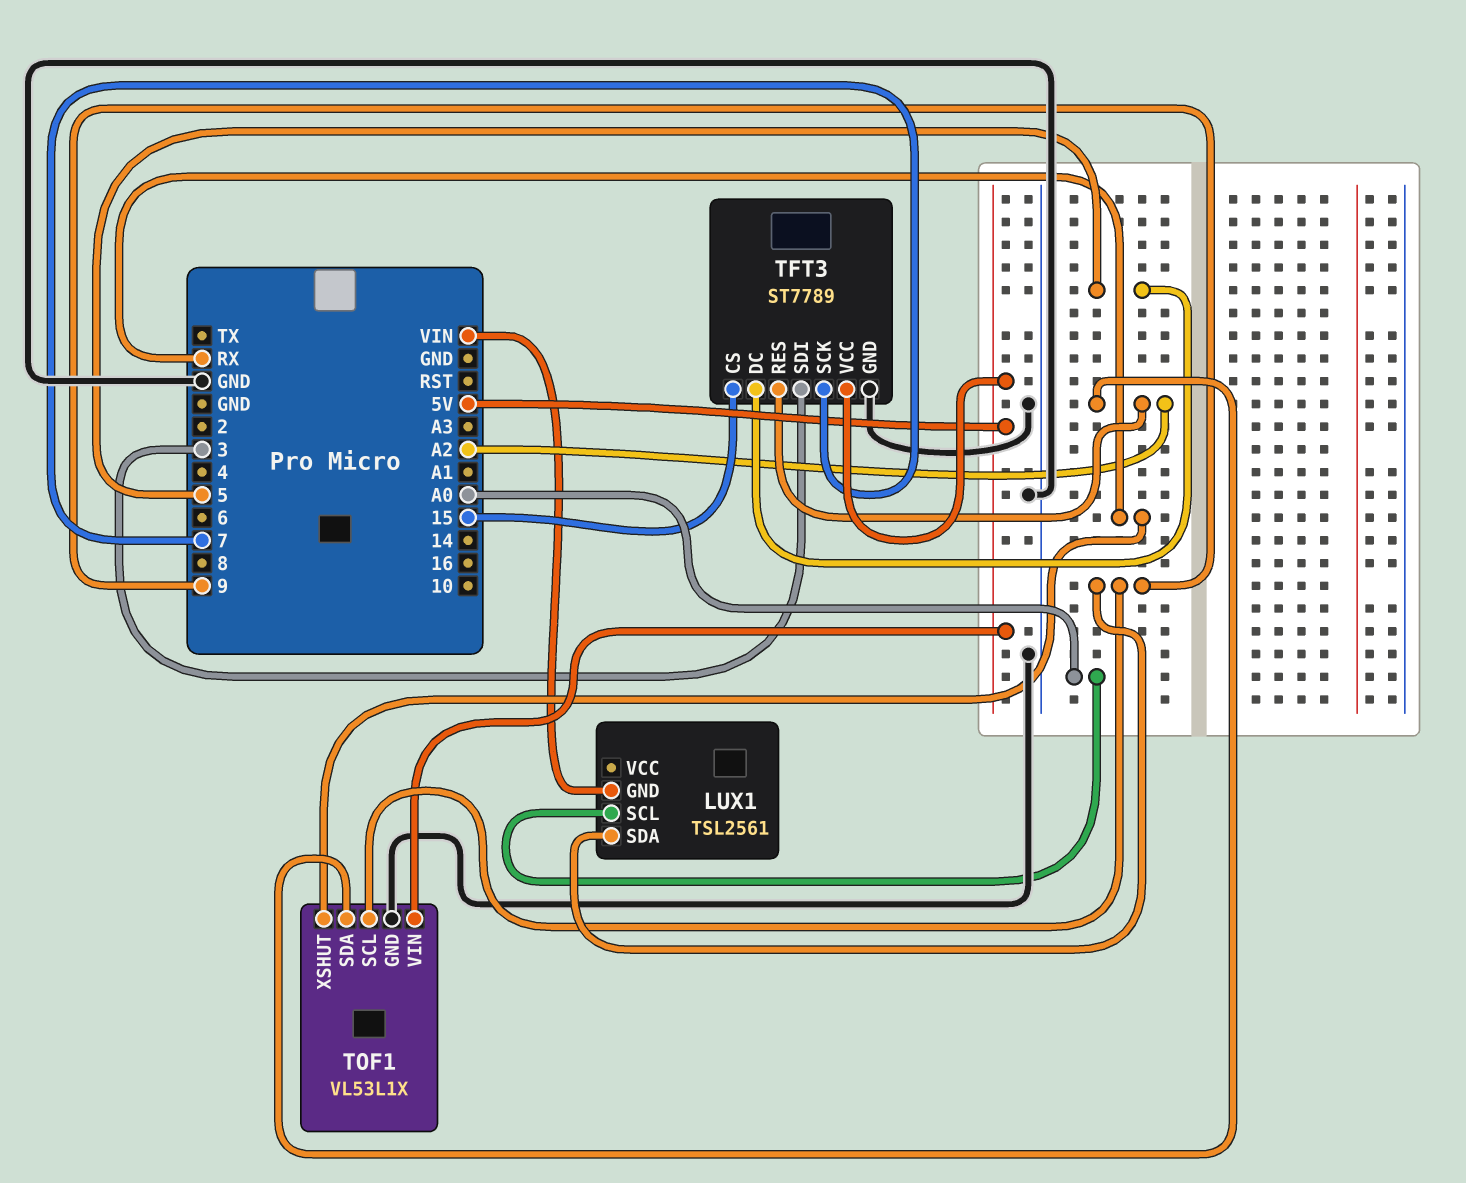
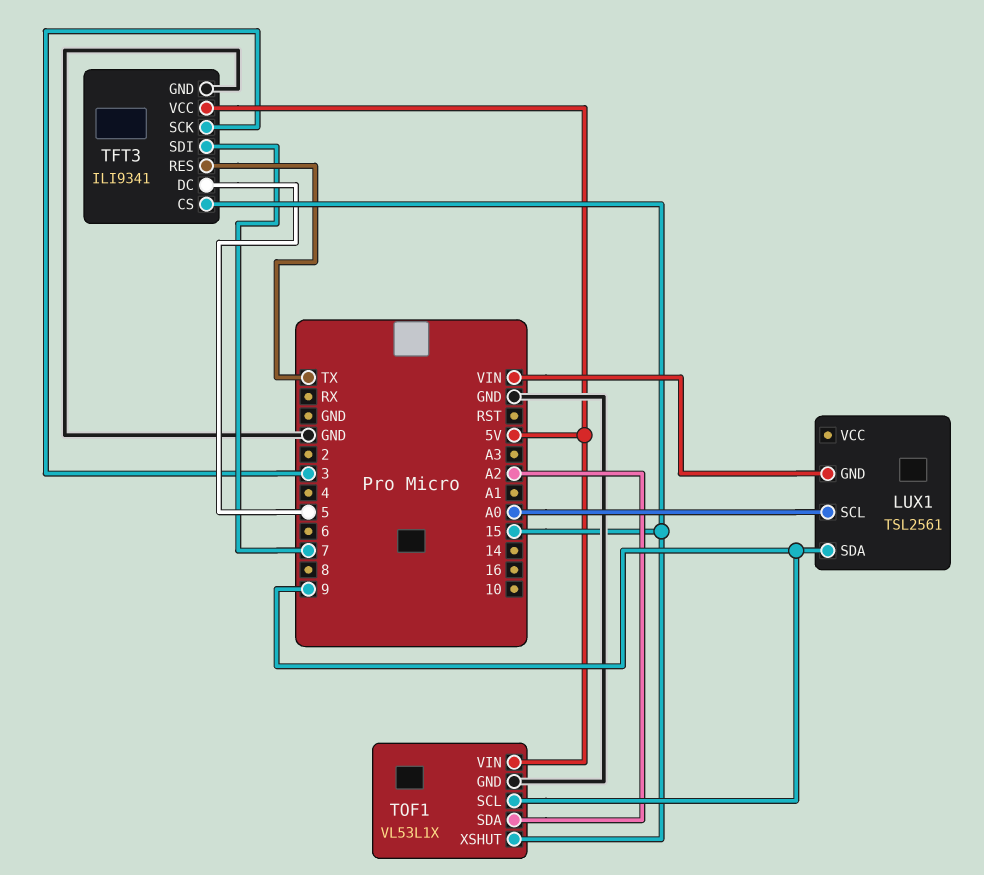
TFT3: ST7789 -> ILI9341
TFT3 pin RES: A2 -> TX
TFT3 pin SCK: 7 -> 3
TFT3 pin SDI: 3 -> 7
TOF1 pin XSHUT: RX -> 15

